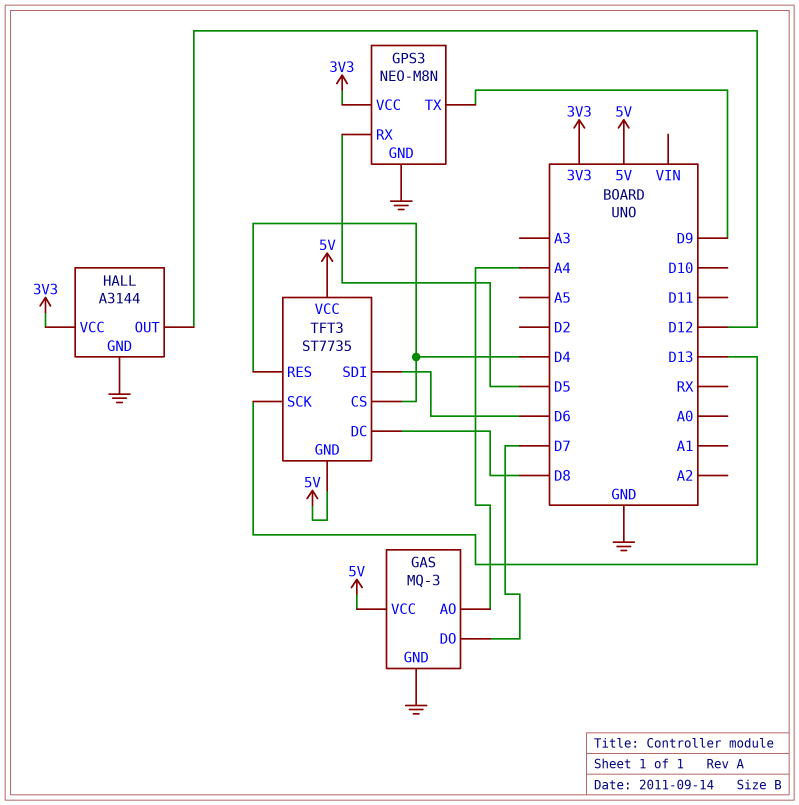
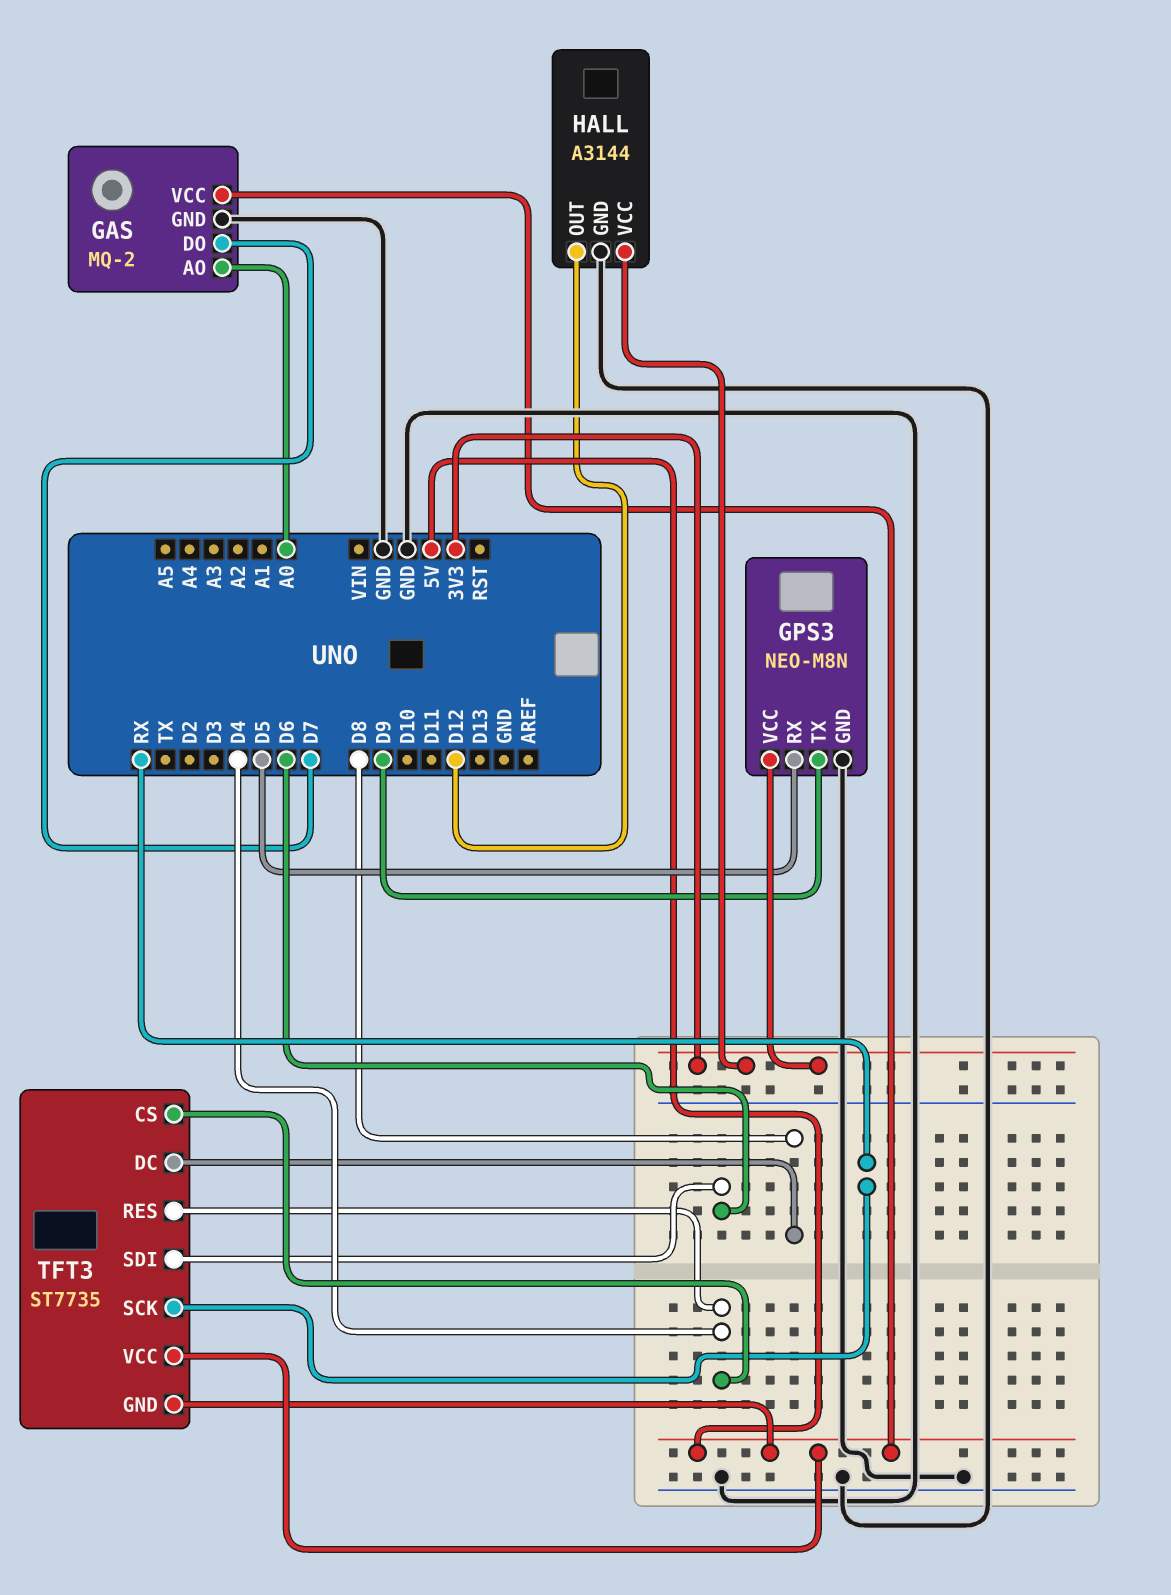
GAS: MQ-3 -> MQ-2
GAS pin AO: A4 -> A0
TFT3 pin SCK: D13 -> RX

